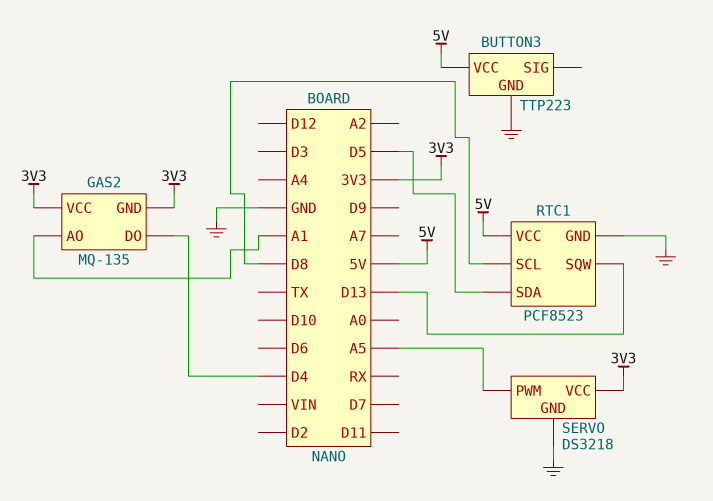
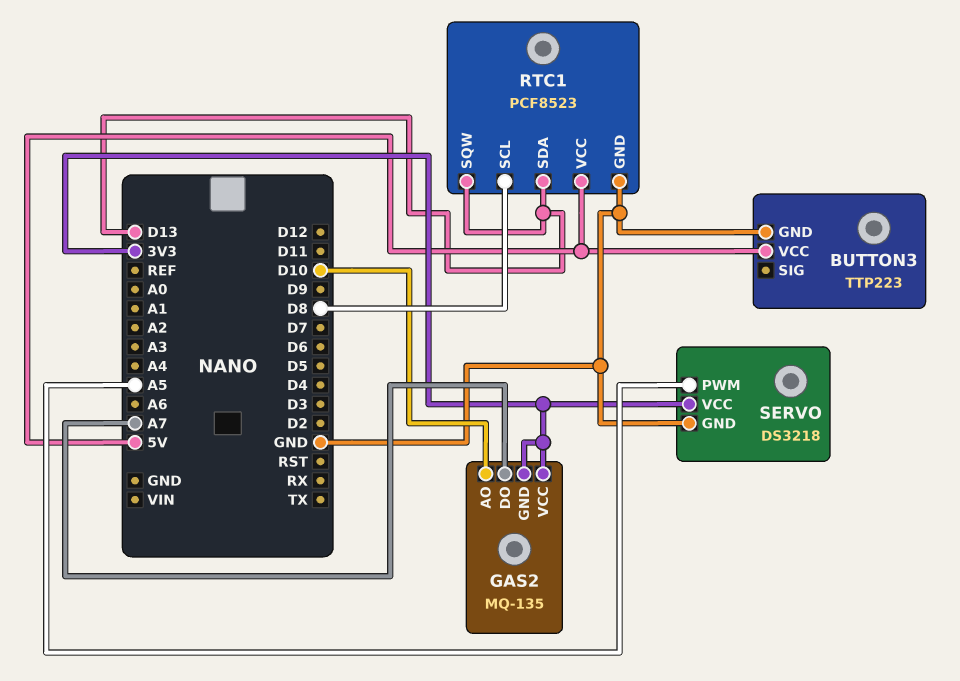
GAS2 pin AO: A1 -> D10
GAS2 pin DO: D4 -> A7
RTC1 pin SDA: D5 -> D13

